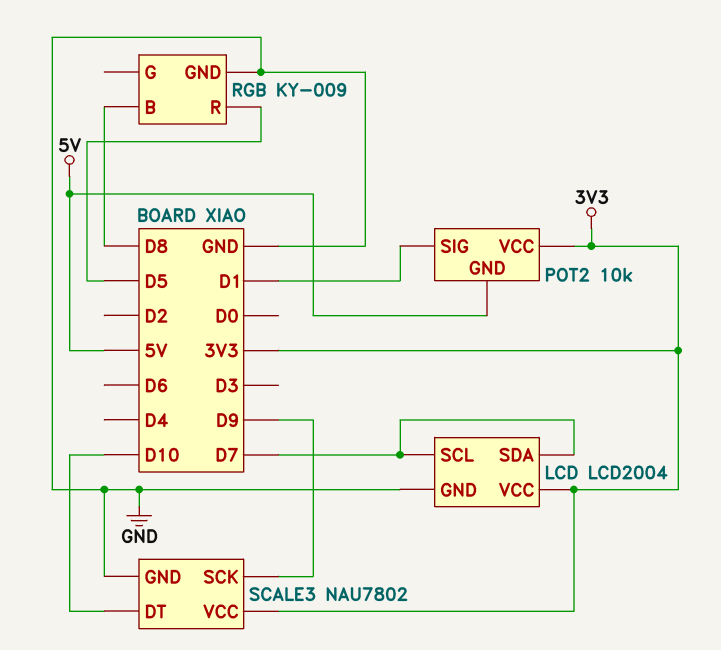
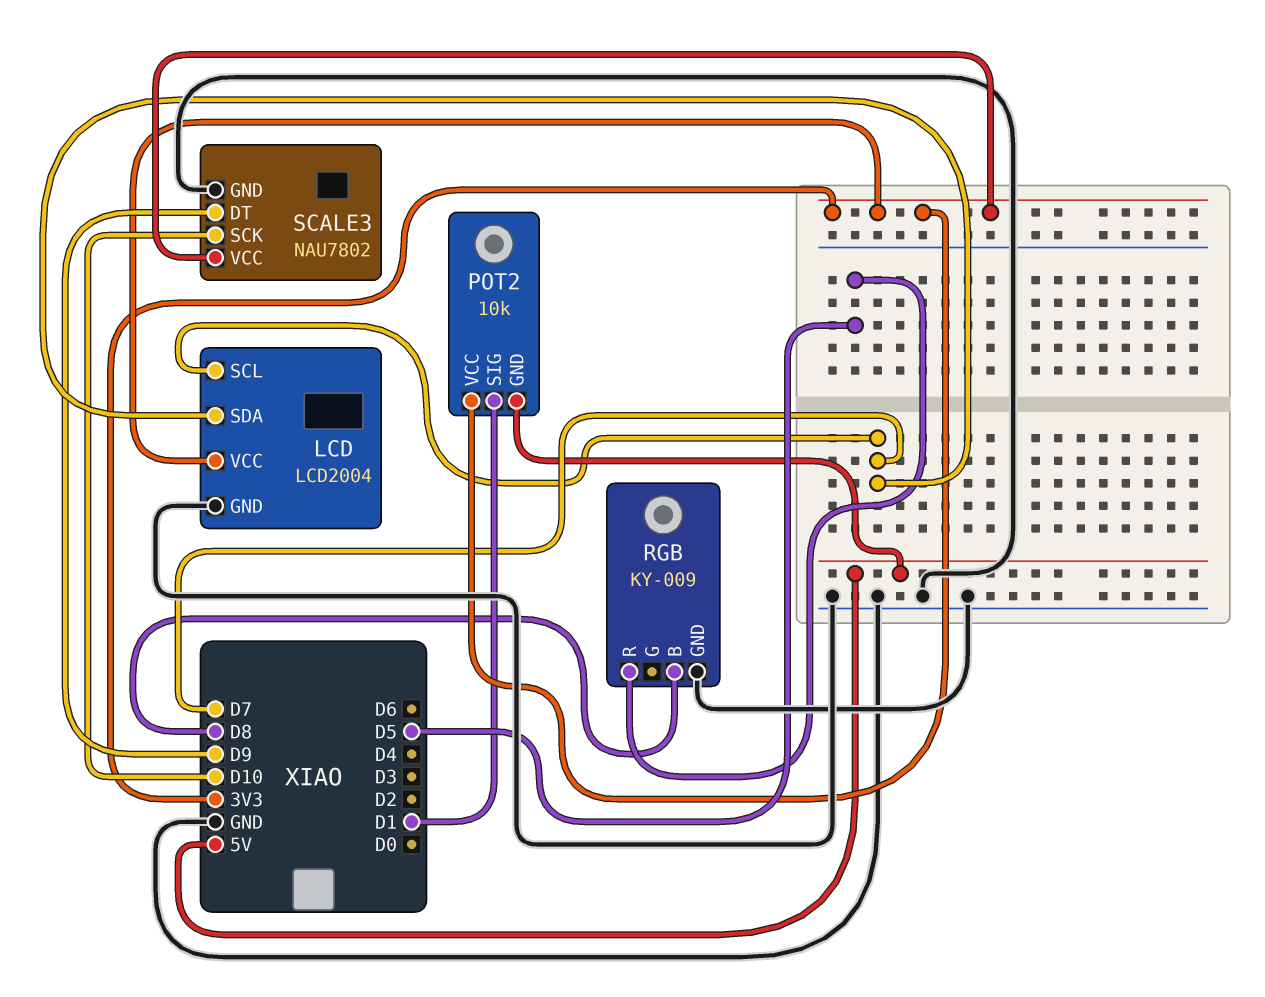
SCALE3 pin DT: D10 -> D9
SCALE3 pin SCK: D9 -> D10

